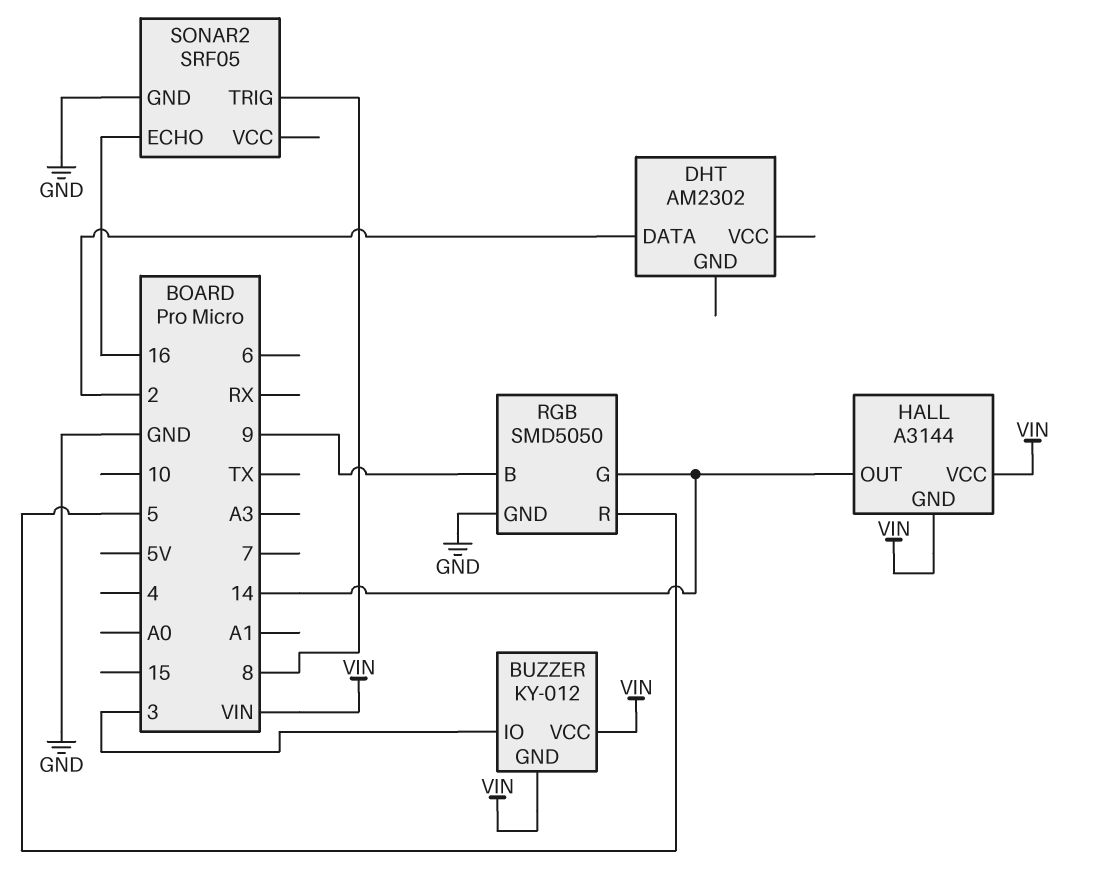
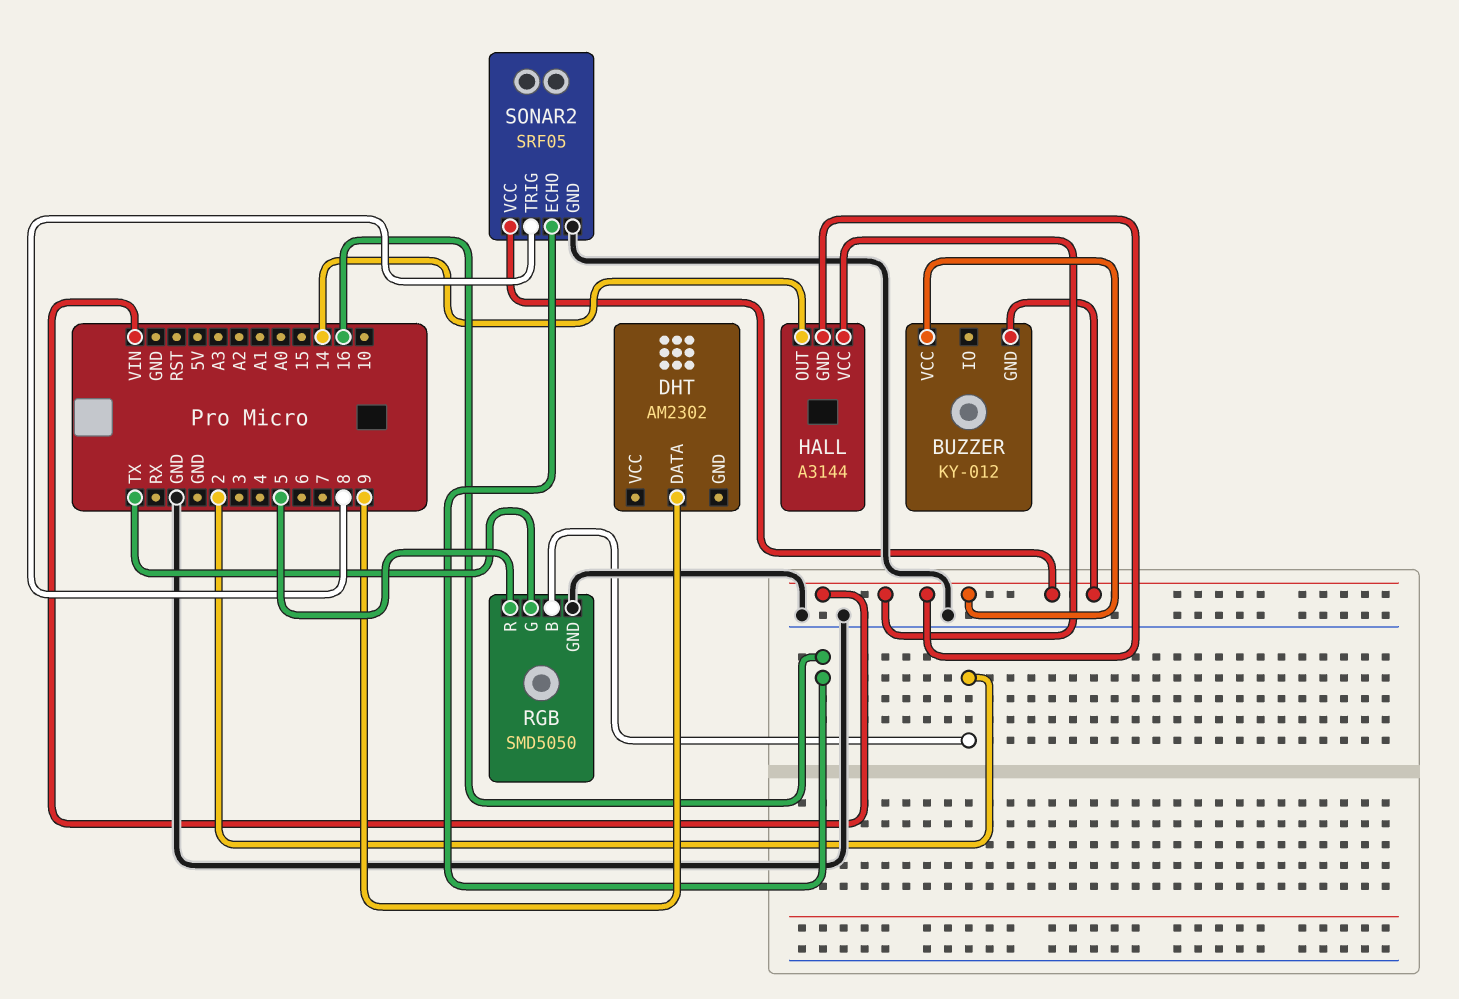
BUZZER pin IO: 3 -> none
DHT pin DATA: 2 -> 9
RGB pin B: 9 -> 2
RGB pin G: 14 -> TX
SONAR2 pin VCC: none -> VIN

